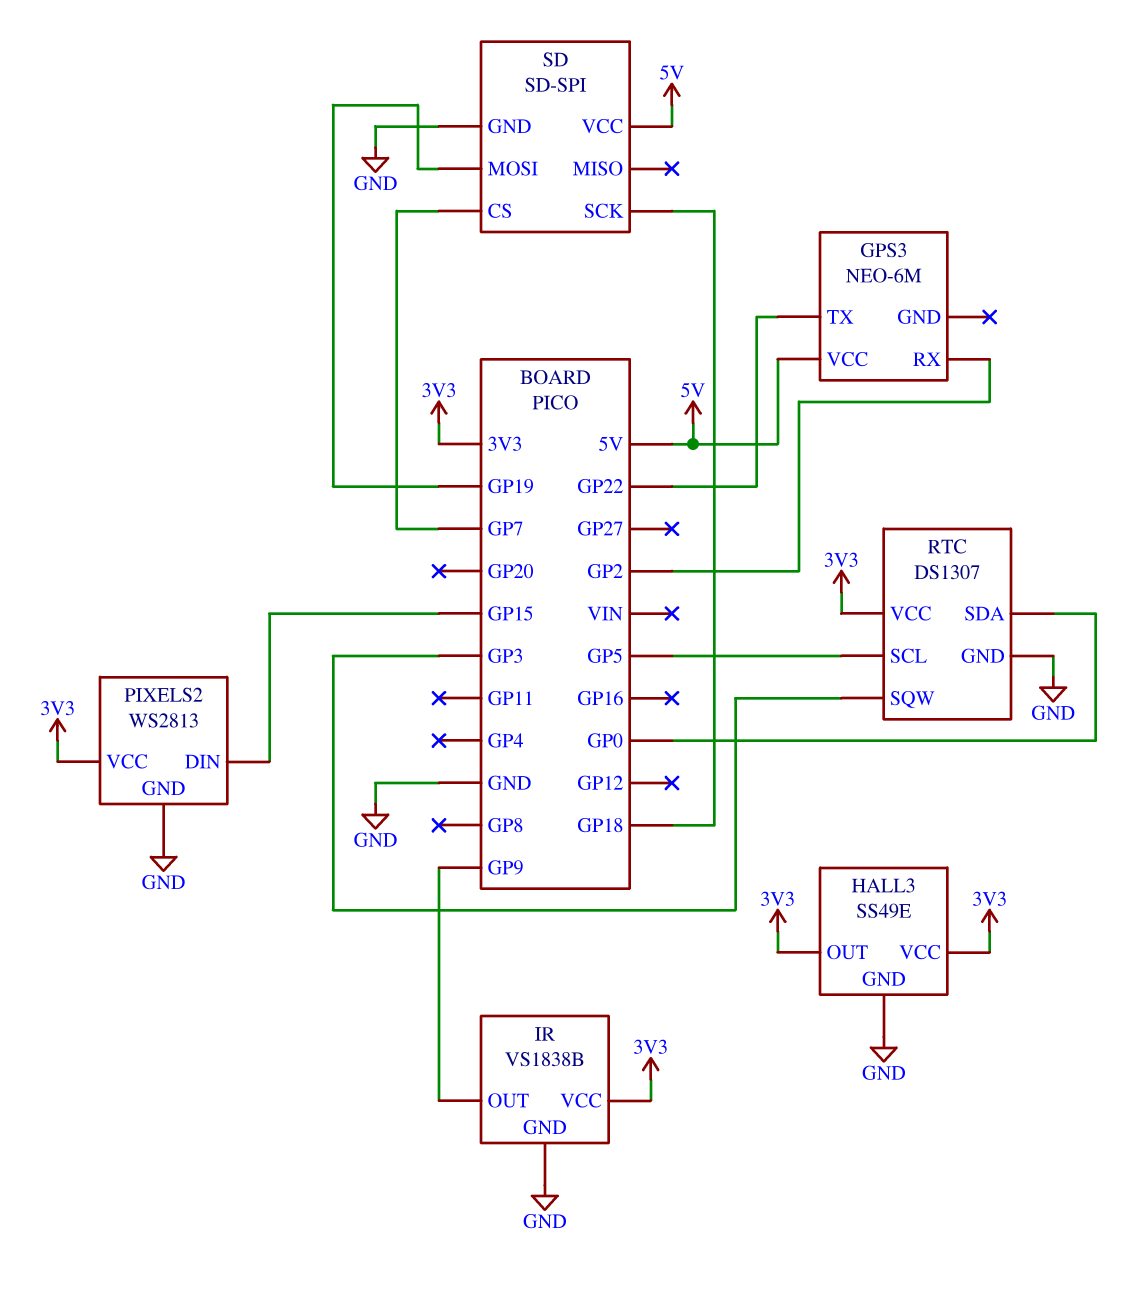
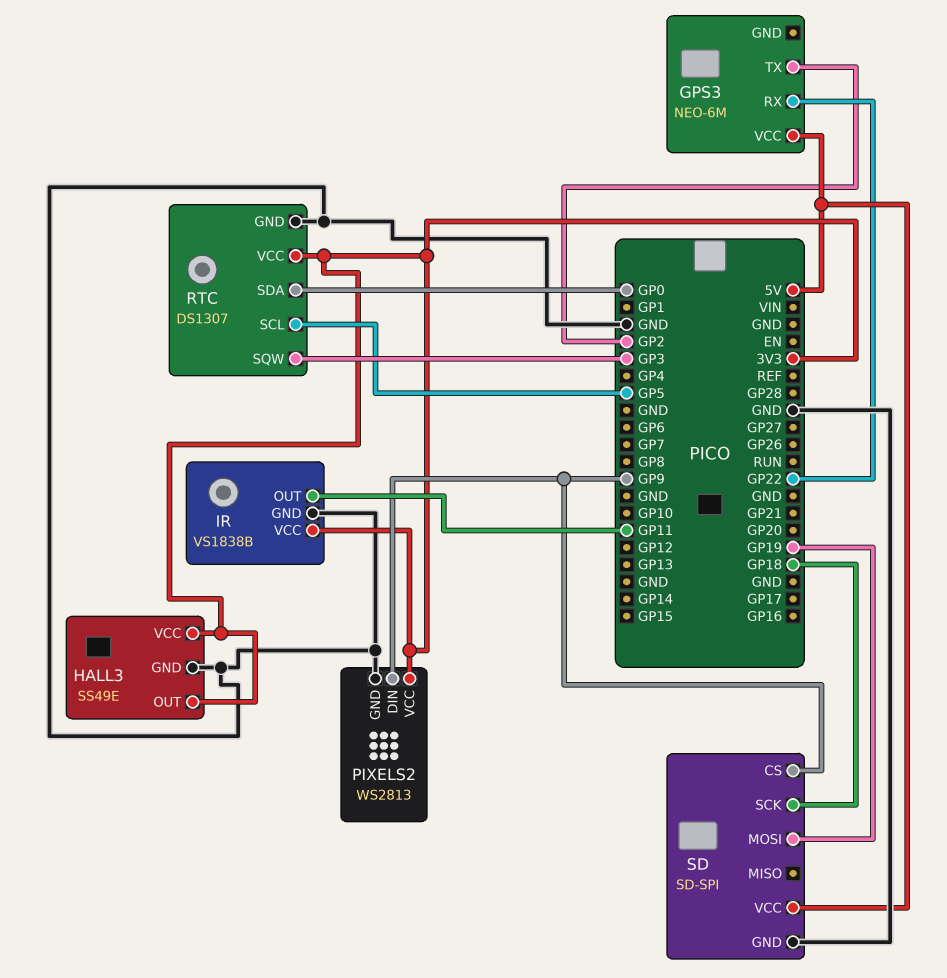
GPS3 pin RX: GP2 -> GP22
GPS3 pin TX: GP22 -> GP2
IR pin OUT: GP9 -> GP11
PIXELS2 pin DIN: GP15 -> GP9
SD pin CS: GP7 -> GP9

